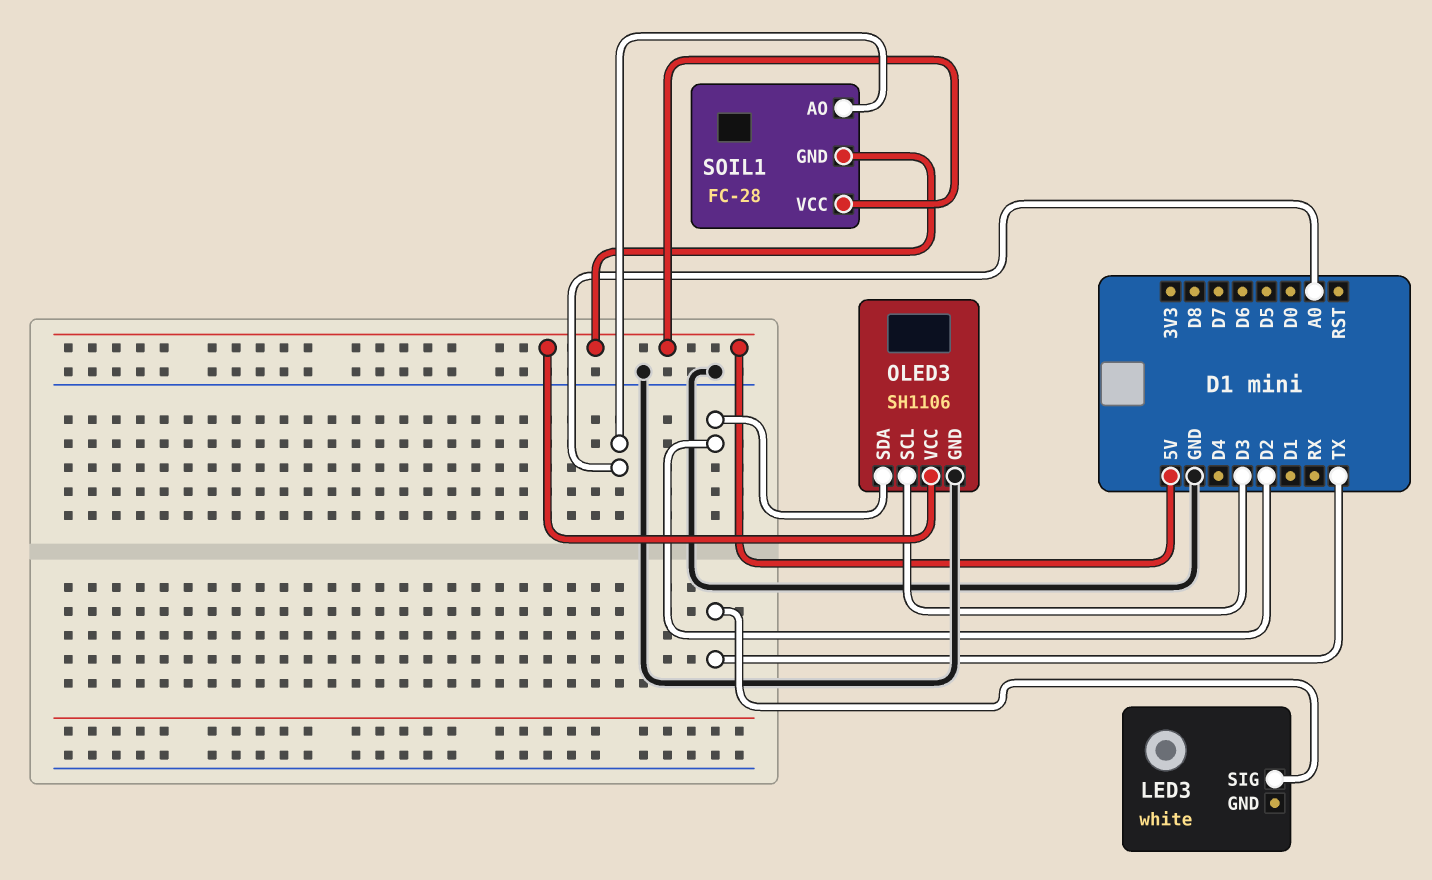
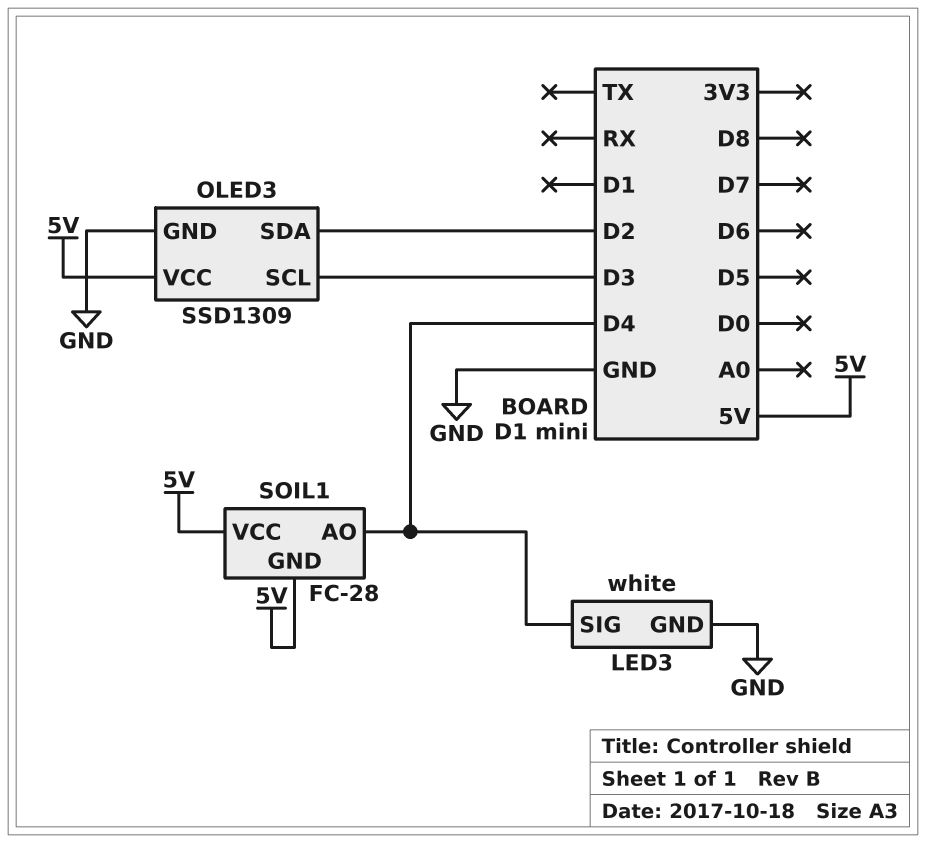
LED3 pin GND: none -> GND
LED3 pin SIG: TX -> D4
OLED3: SH1106 -> SSD1309
SOIL1 pin AO: A0 -> D4

